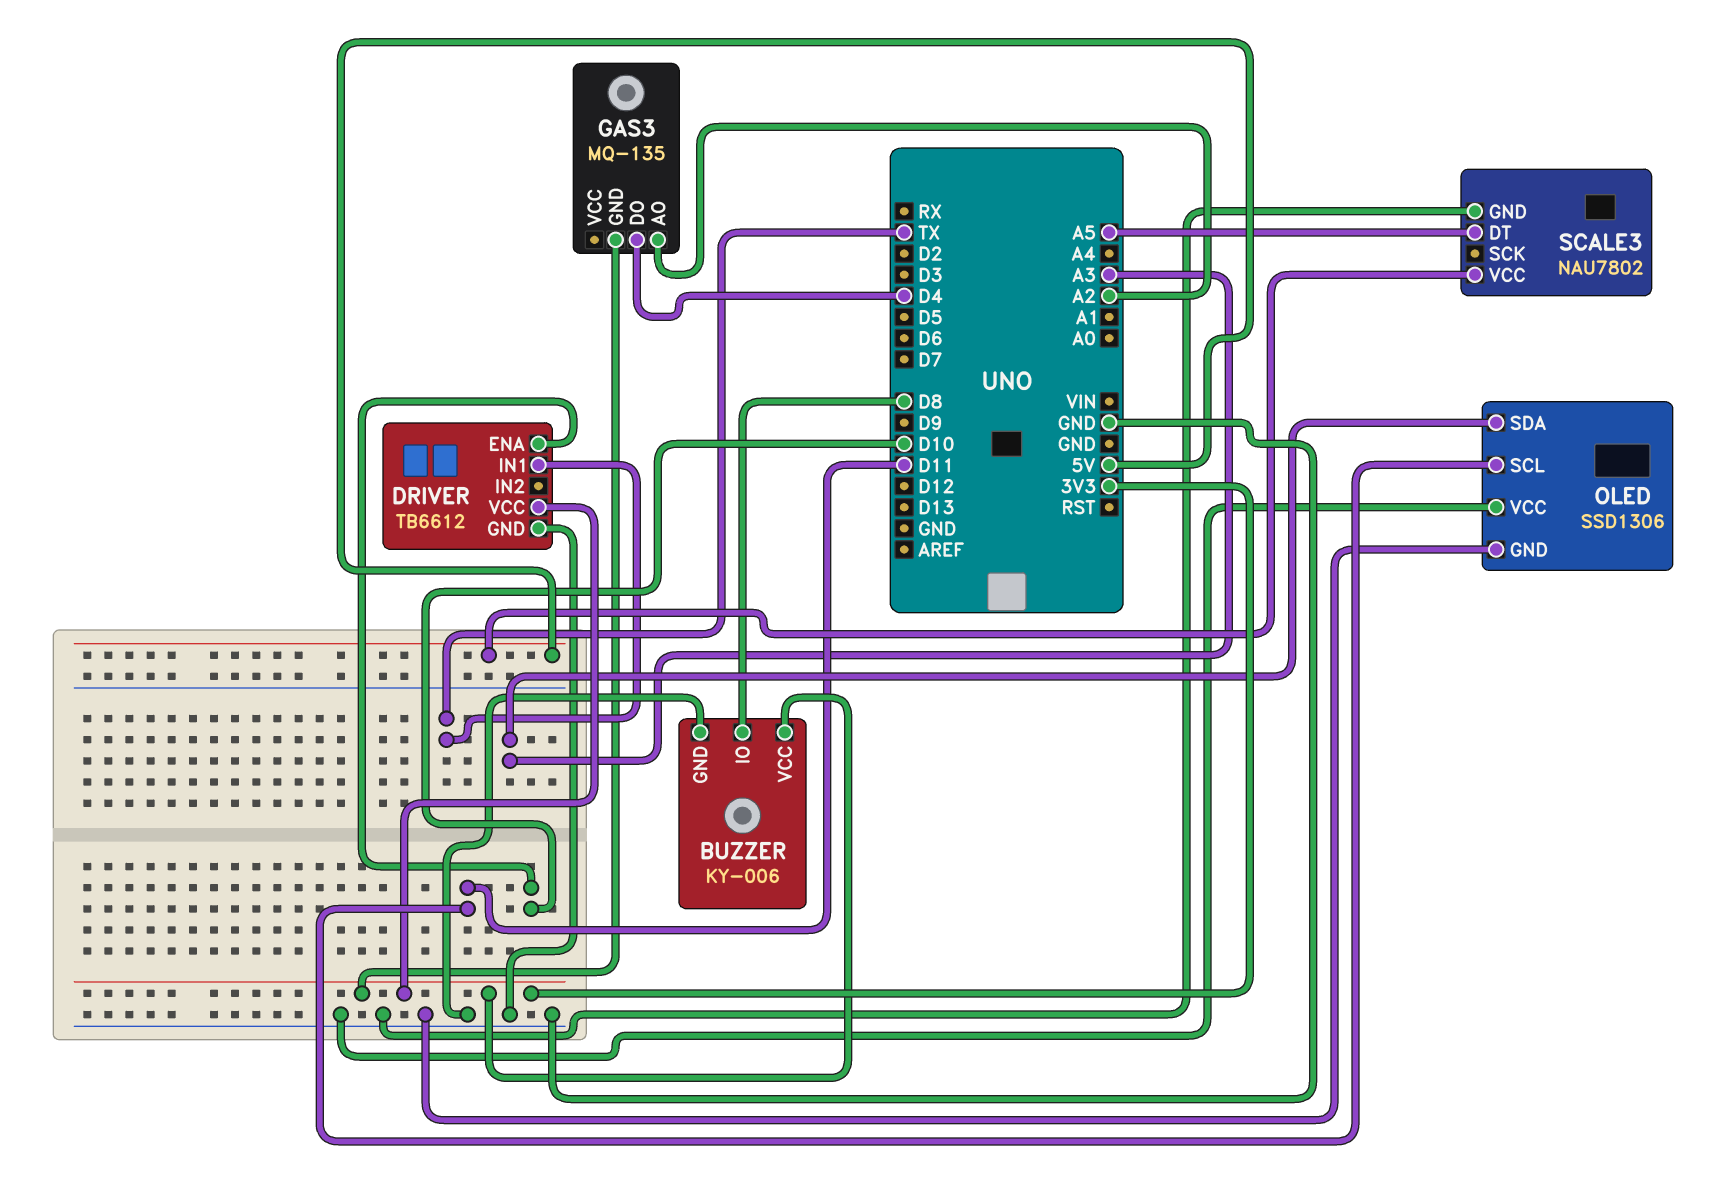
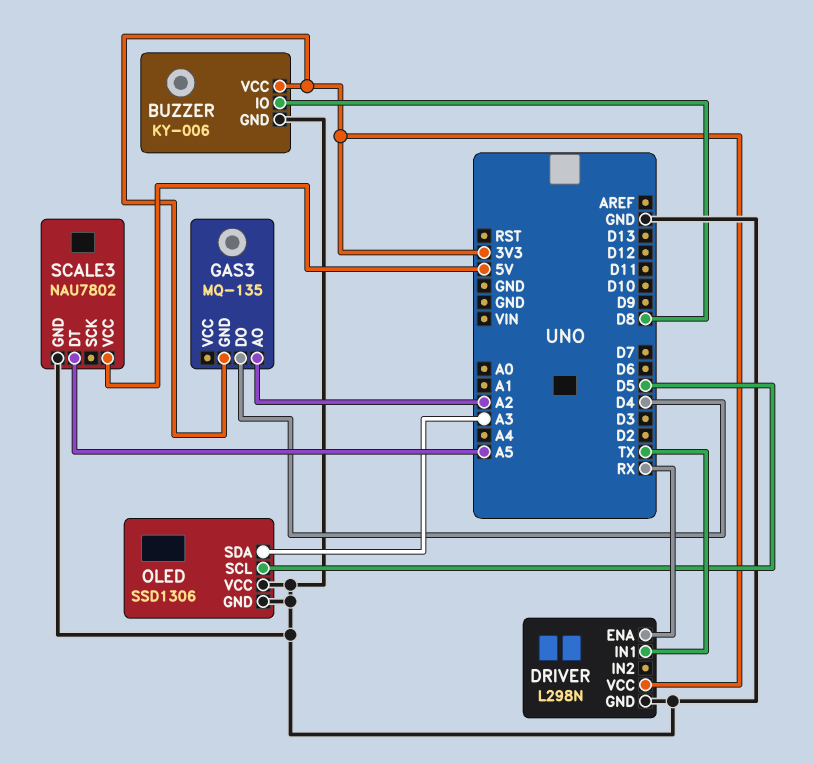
DRIVER: TB6612 -> L298N
DRIVER pin ENA: D10 -> RX
OLED pin SCL: D11 -> D5

